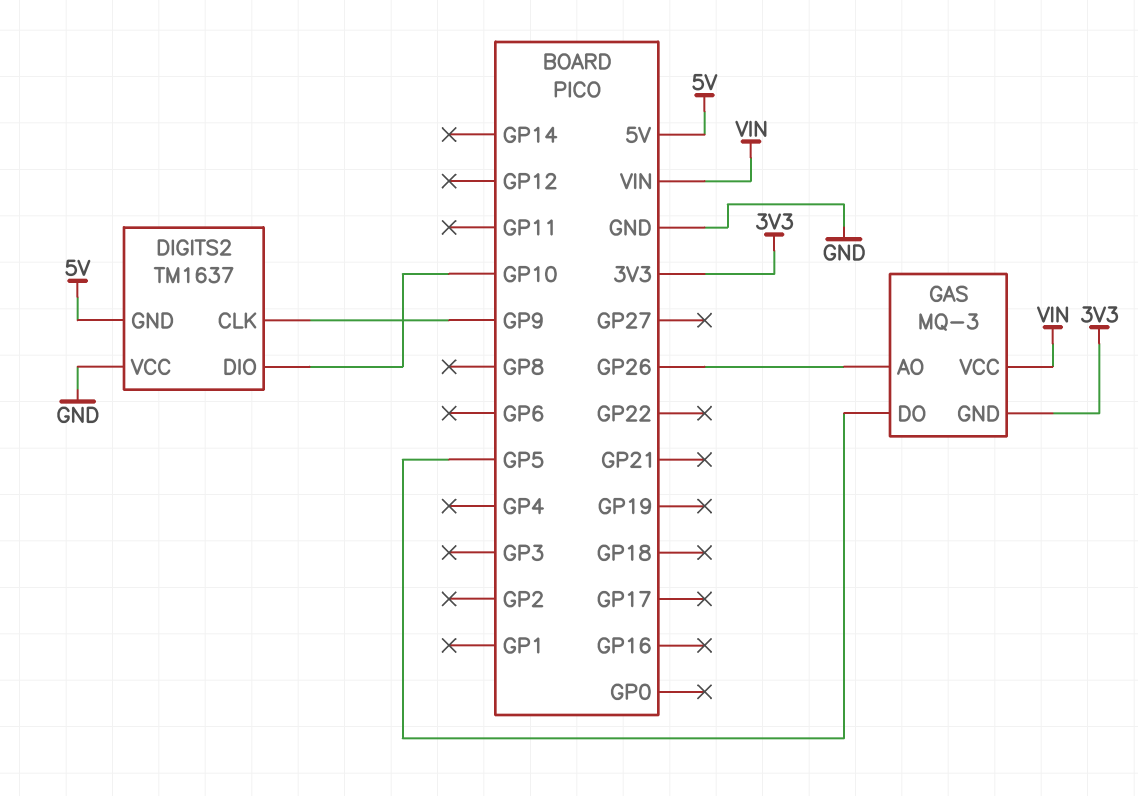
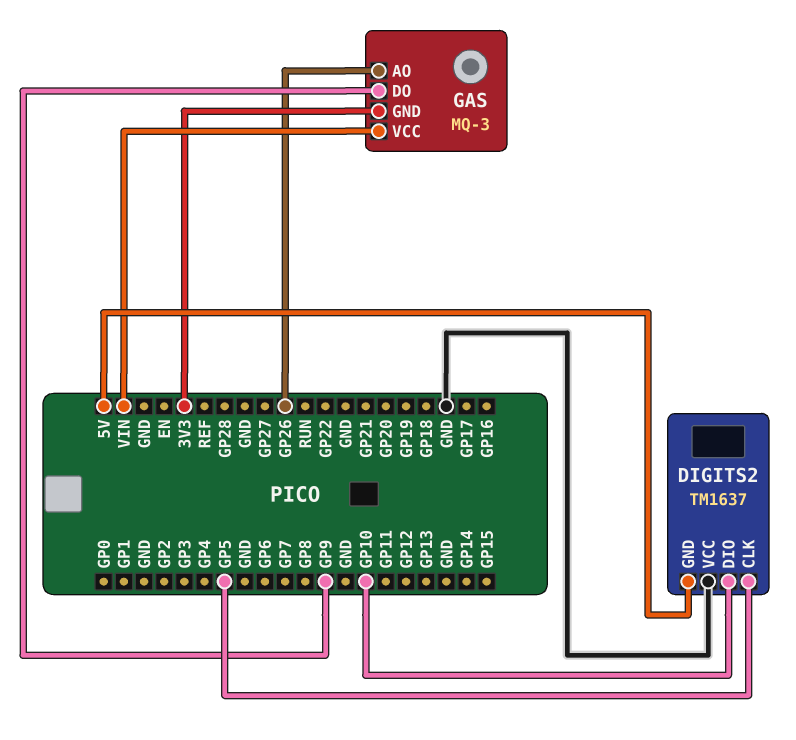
DIGITS2 pin CLK: GP9 -> GP5
GAS pin DO: GP5 -> GP9

